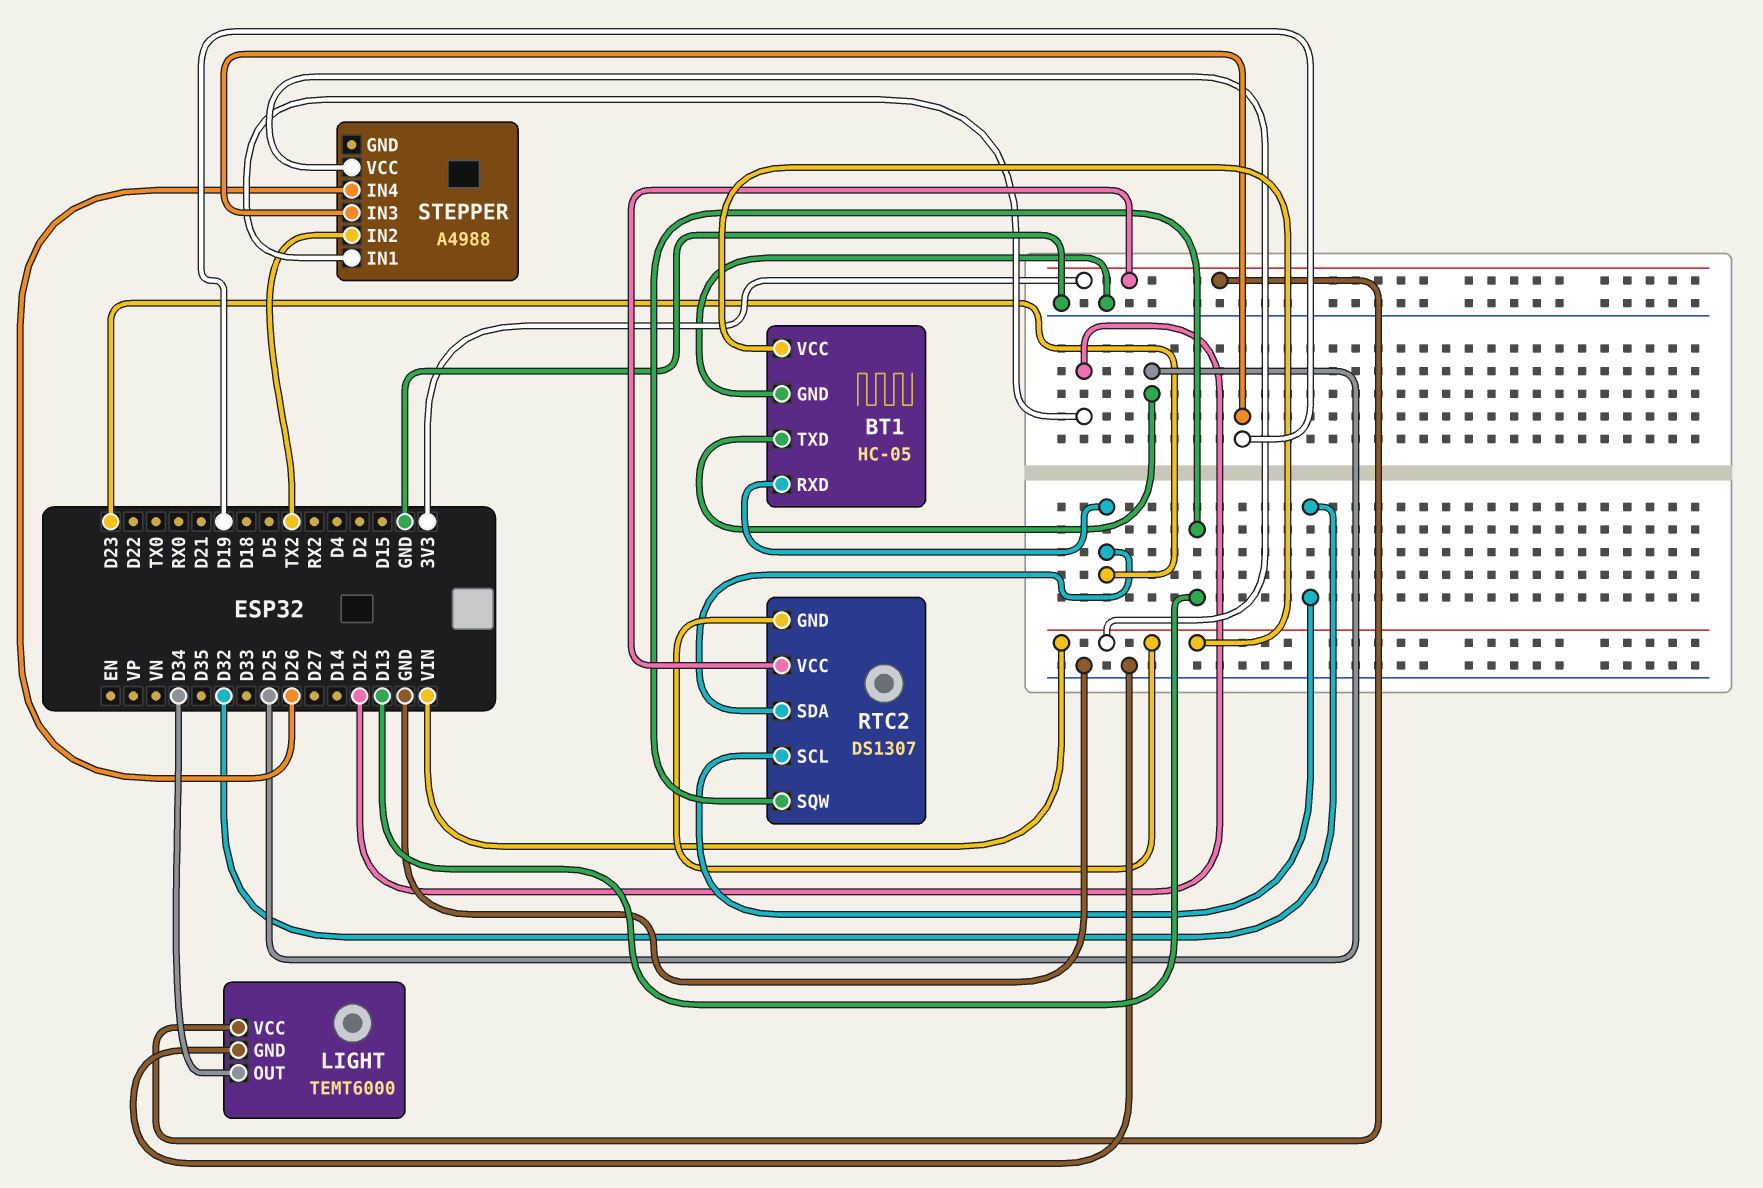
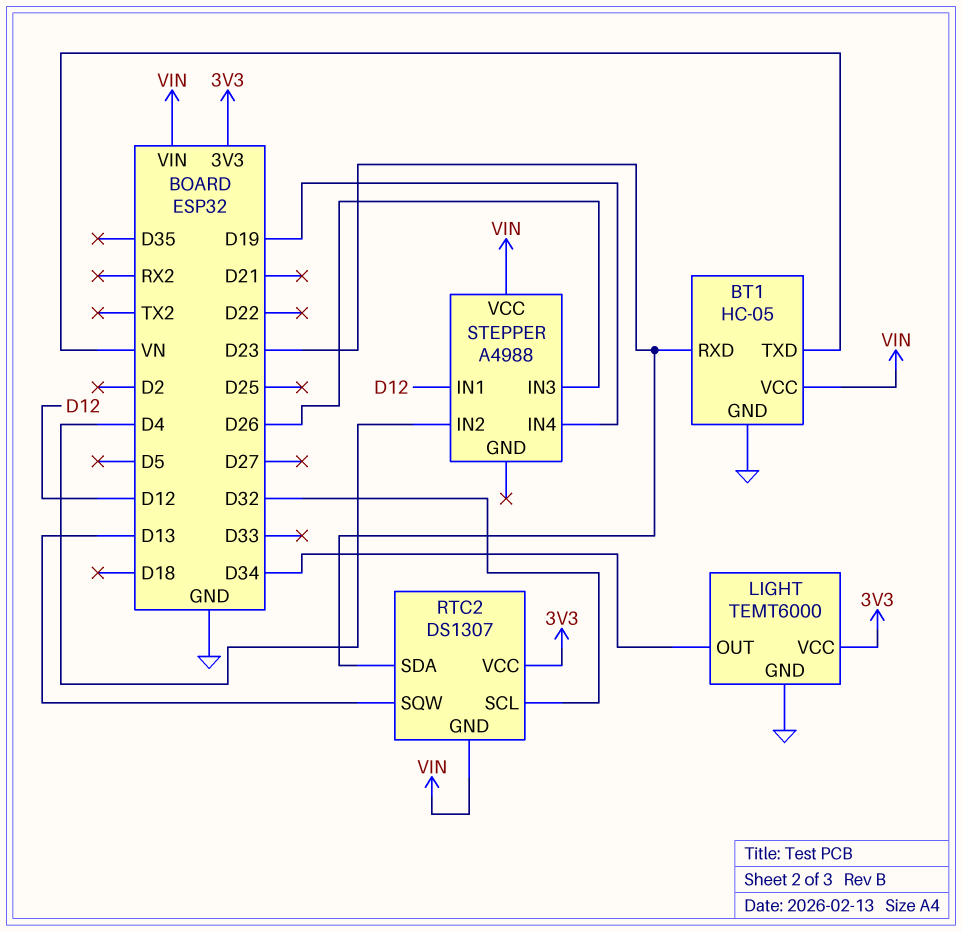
BT1 pin TXD: D25 -> VN
STEPPER pin IN2: TX2 -> D4
STEPPER pin IN3: D19 -> D26
STEPPER pin IN4: D26 -> D19

